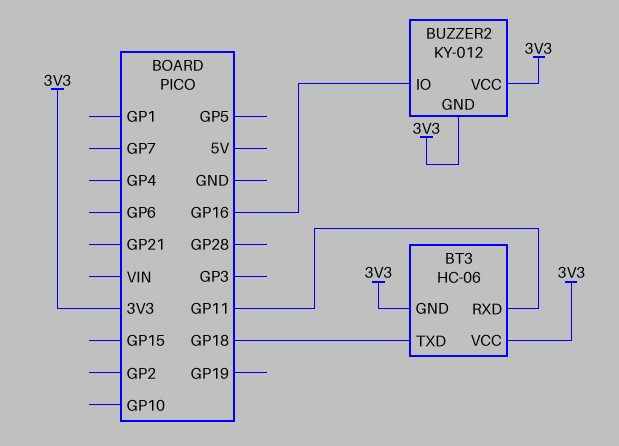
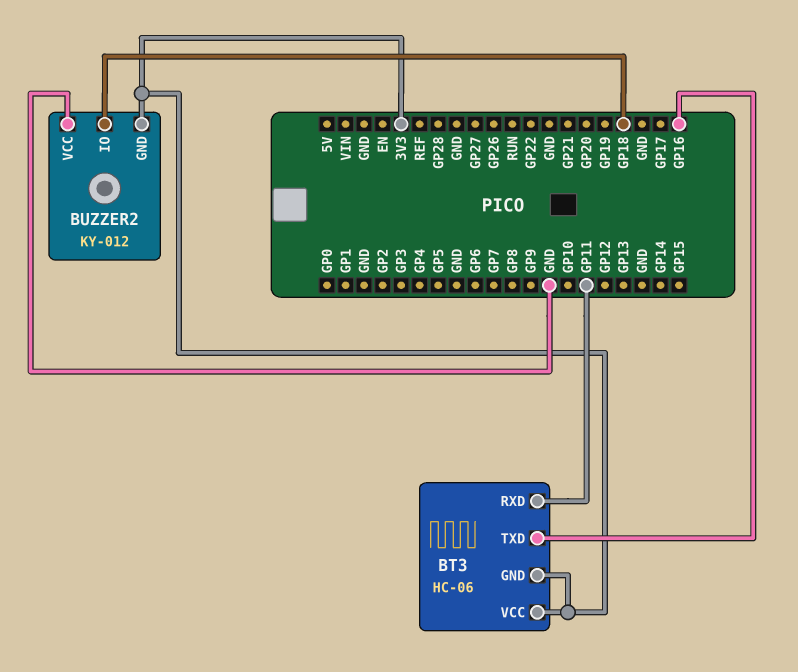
BT3 pin TXD: GP18 -> GP16
BUZZER2 pin IO: GP16 -> GP18
BUZZER2 pin VCC: 3V3 -> GND

